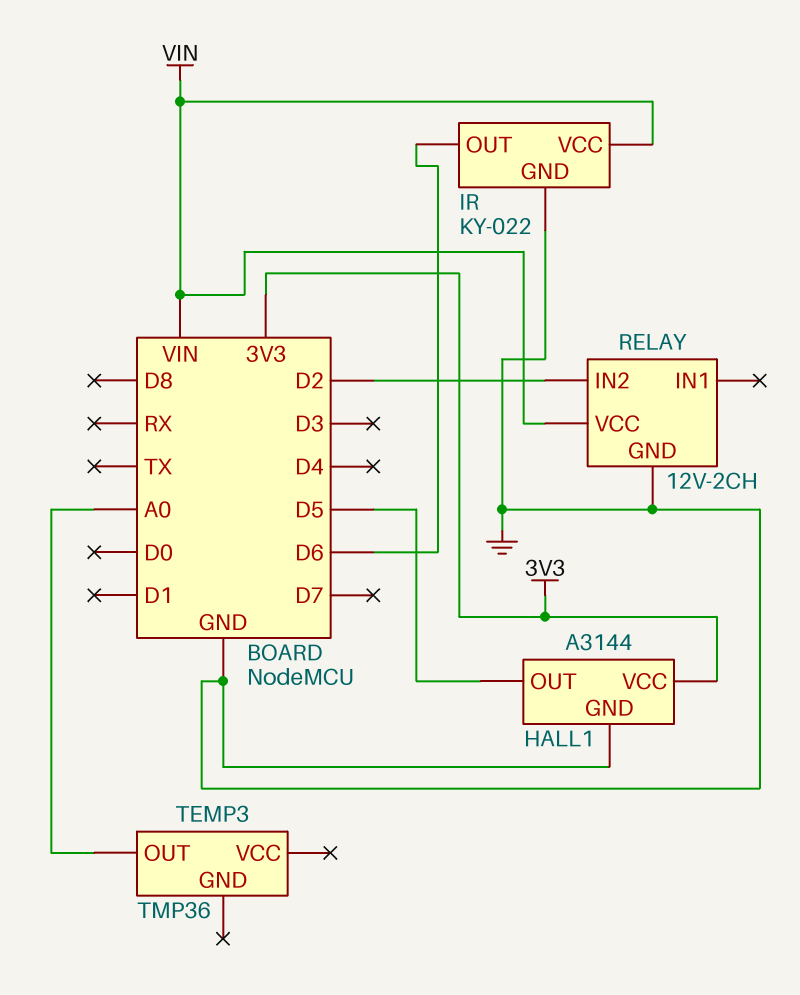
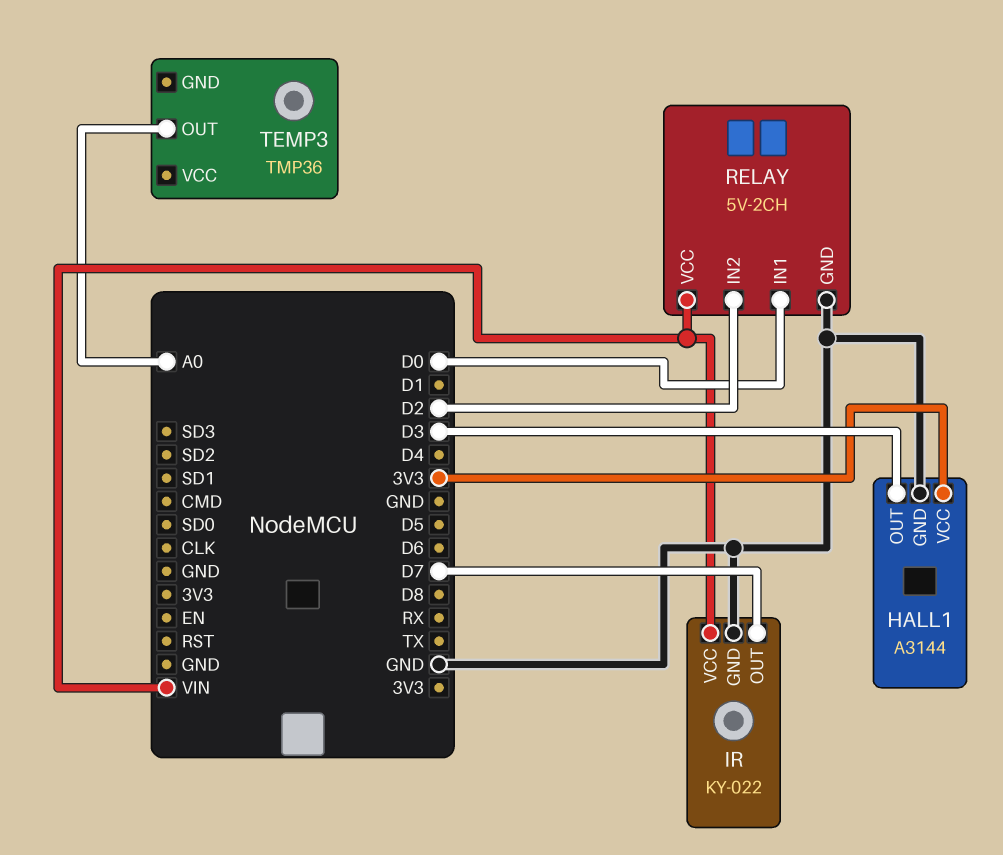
HALL1 pin OUT: D5 -> D3
IR pin OUT: D6 -> D7
RELAY: 12V-2CH -> 5V-2CH
RELAY pin IN1: none -> D0

